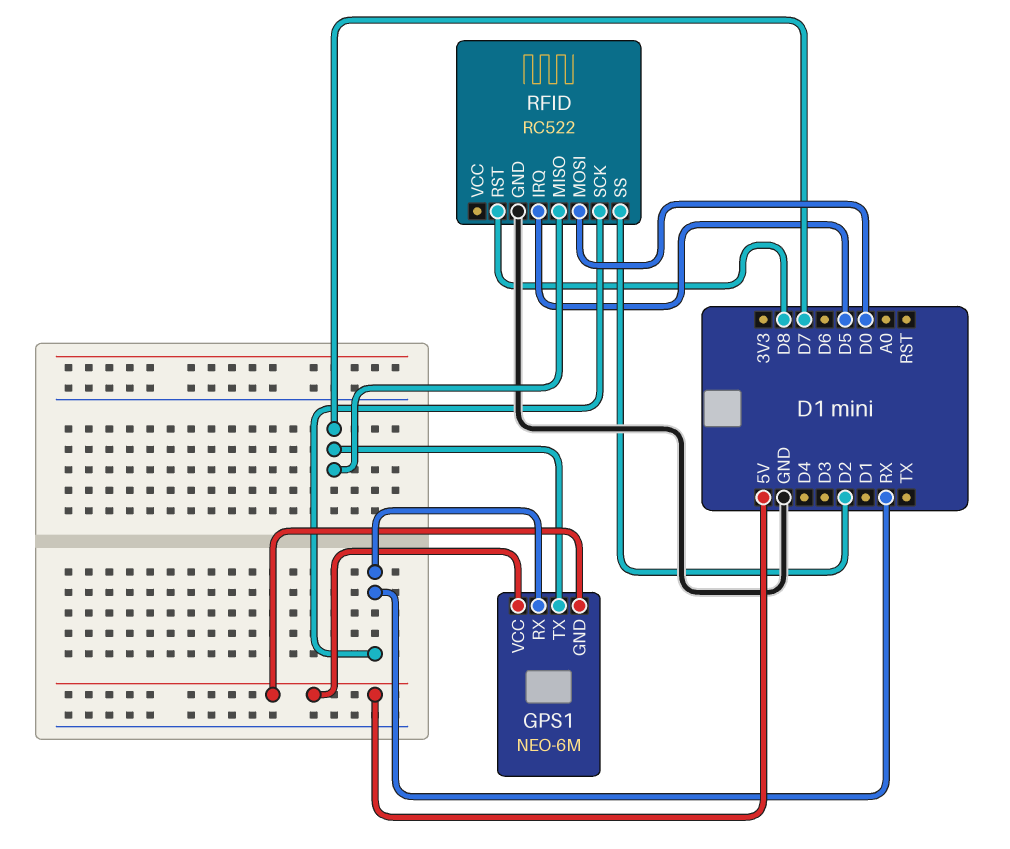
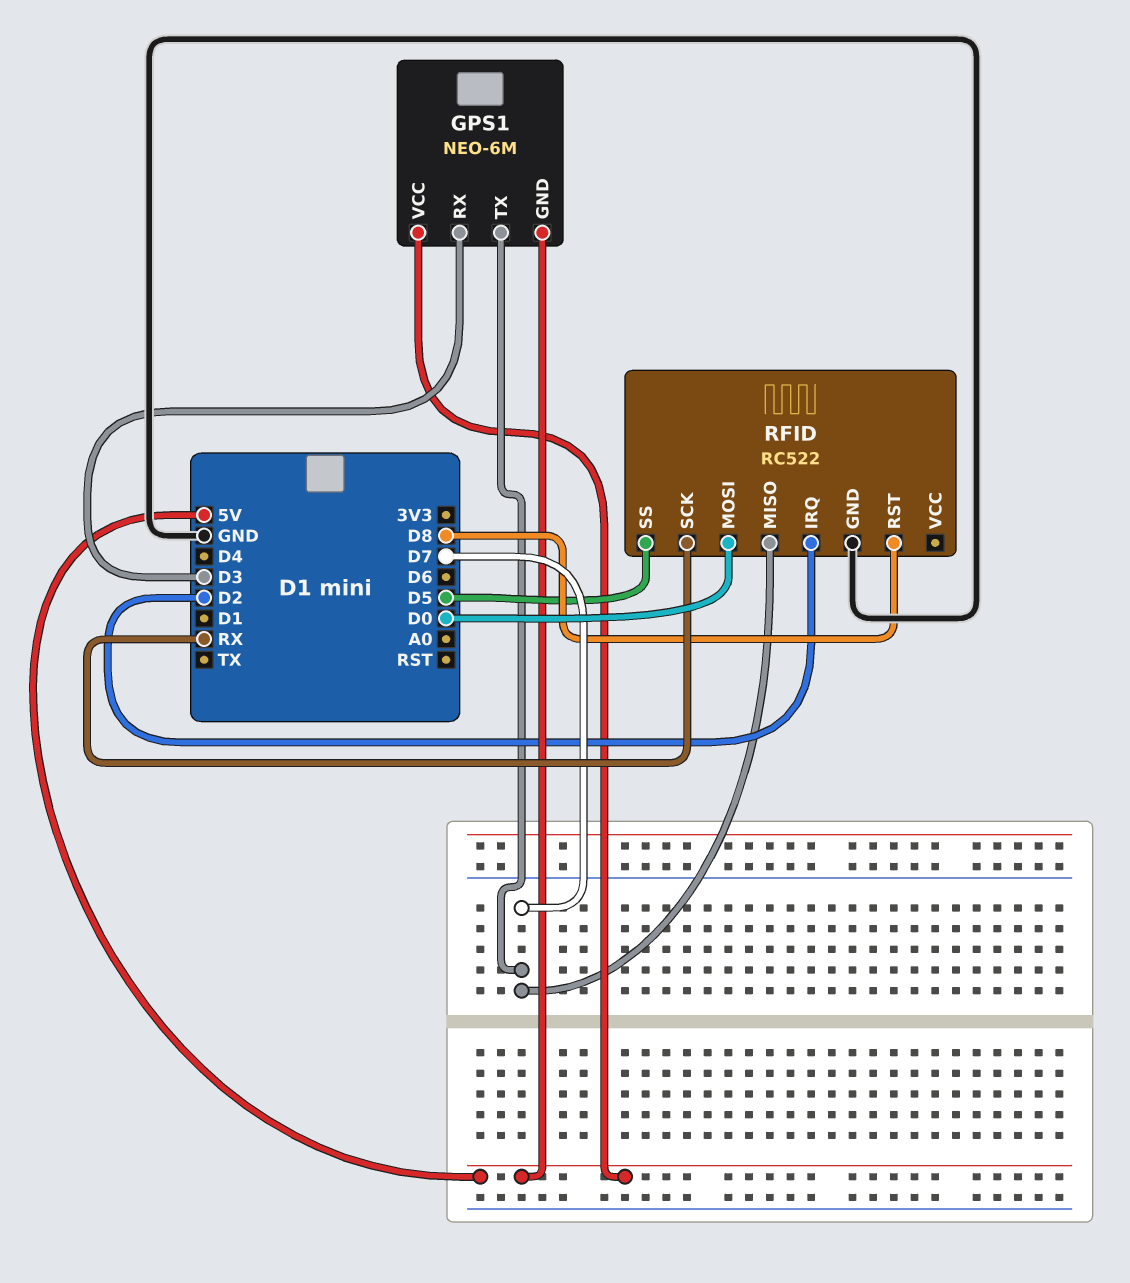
GPS1 pin RX: RX -> D3
RFID pin IRQ: D5 -> D2
RFID pin SS: D2 -> D5

